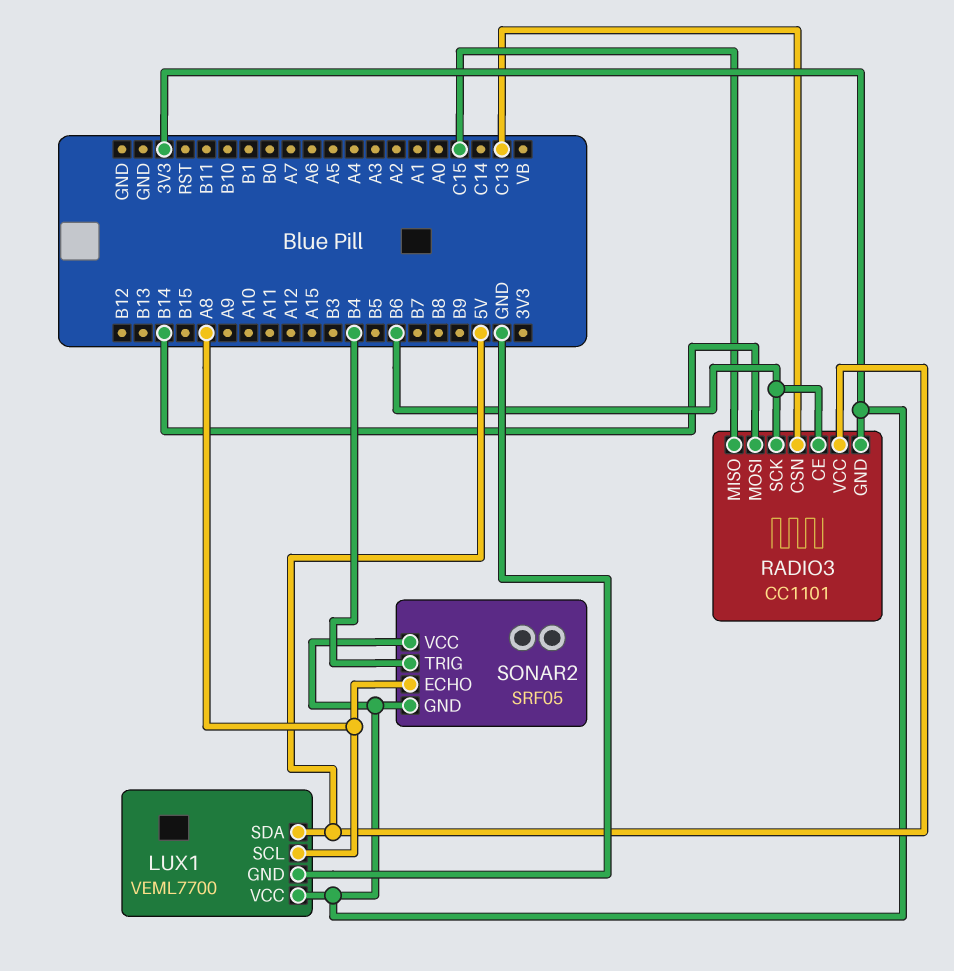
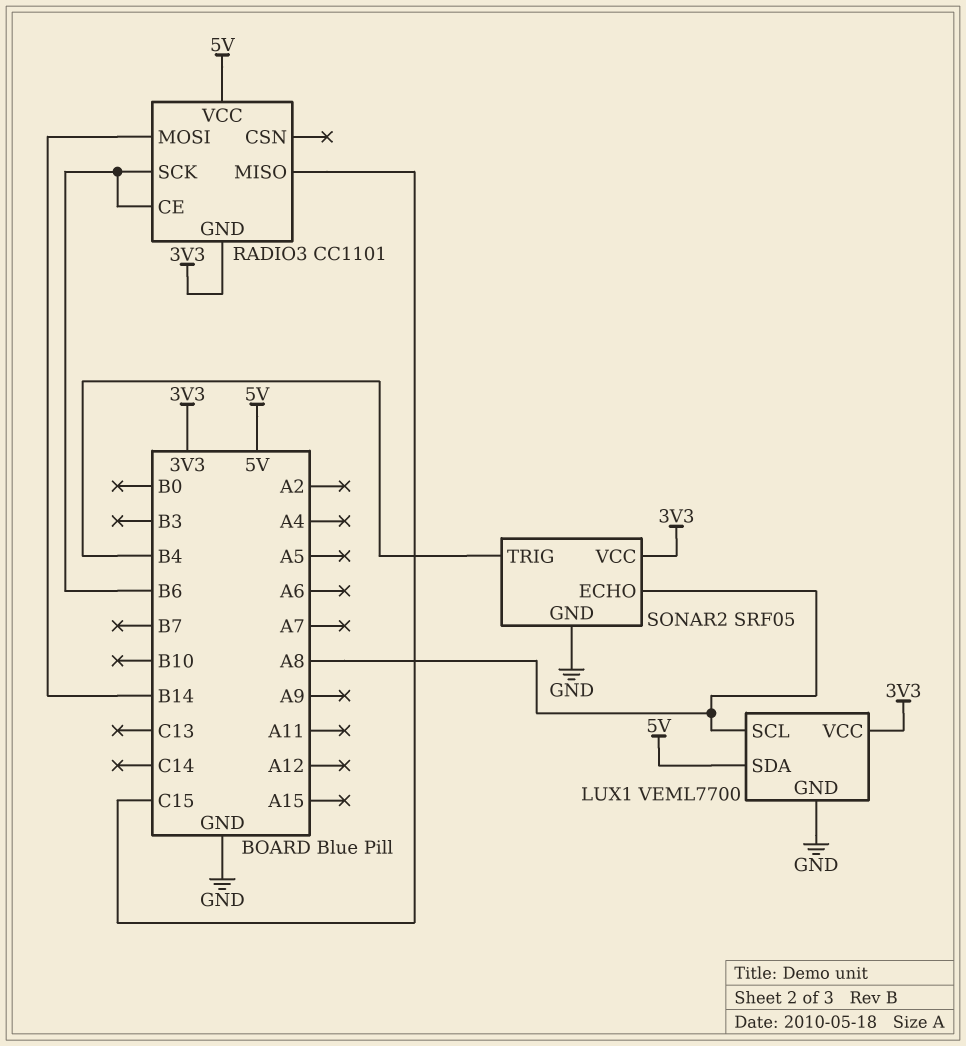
RADIO3 pin CSN: C13 -> none
SONAR2 pin GND: 3V3 -> GND

